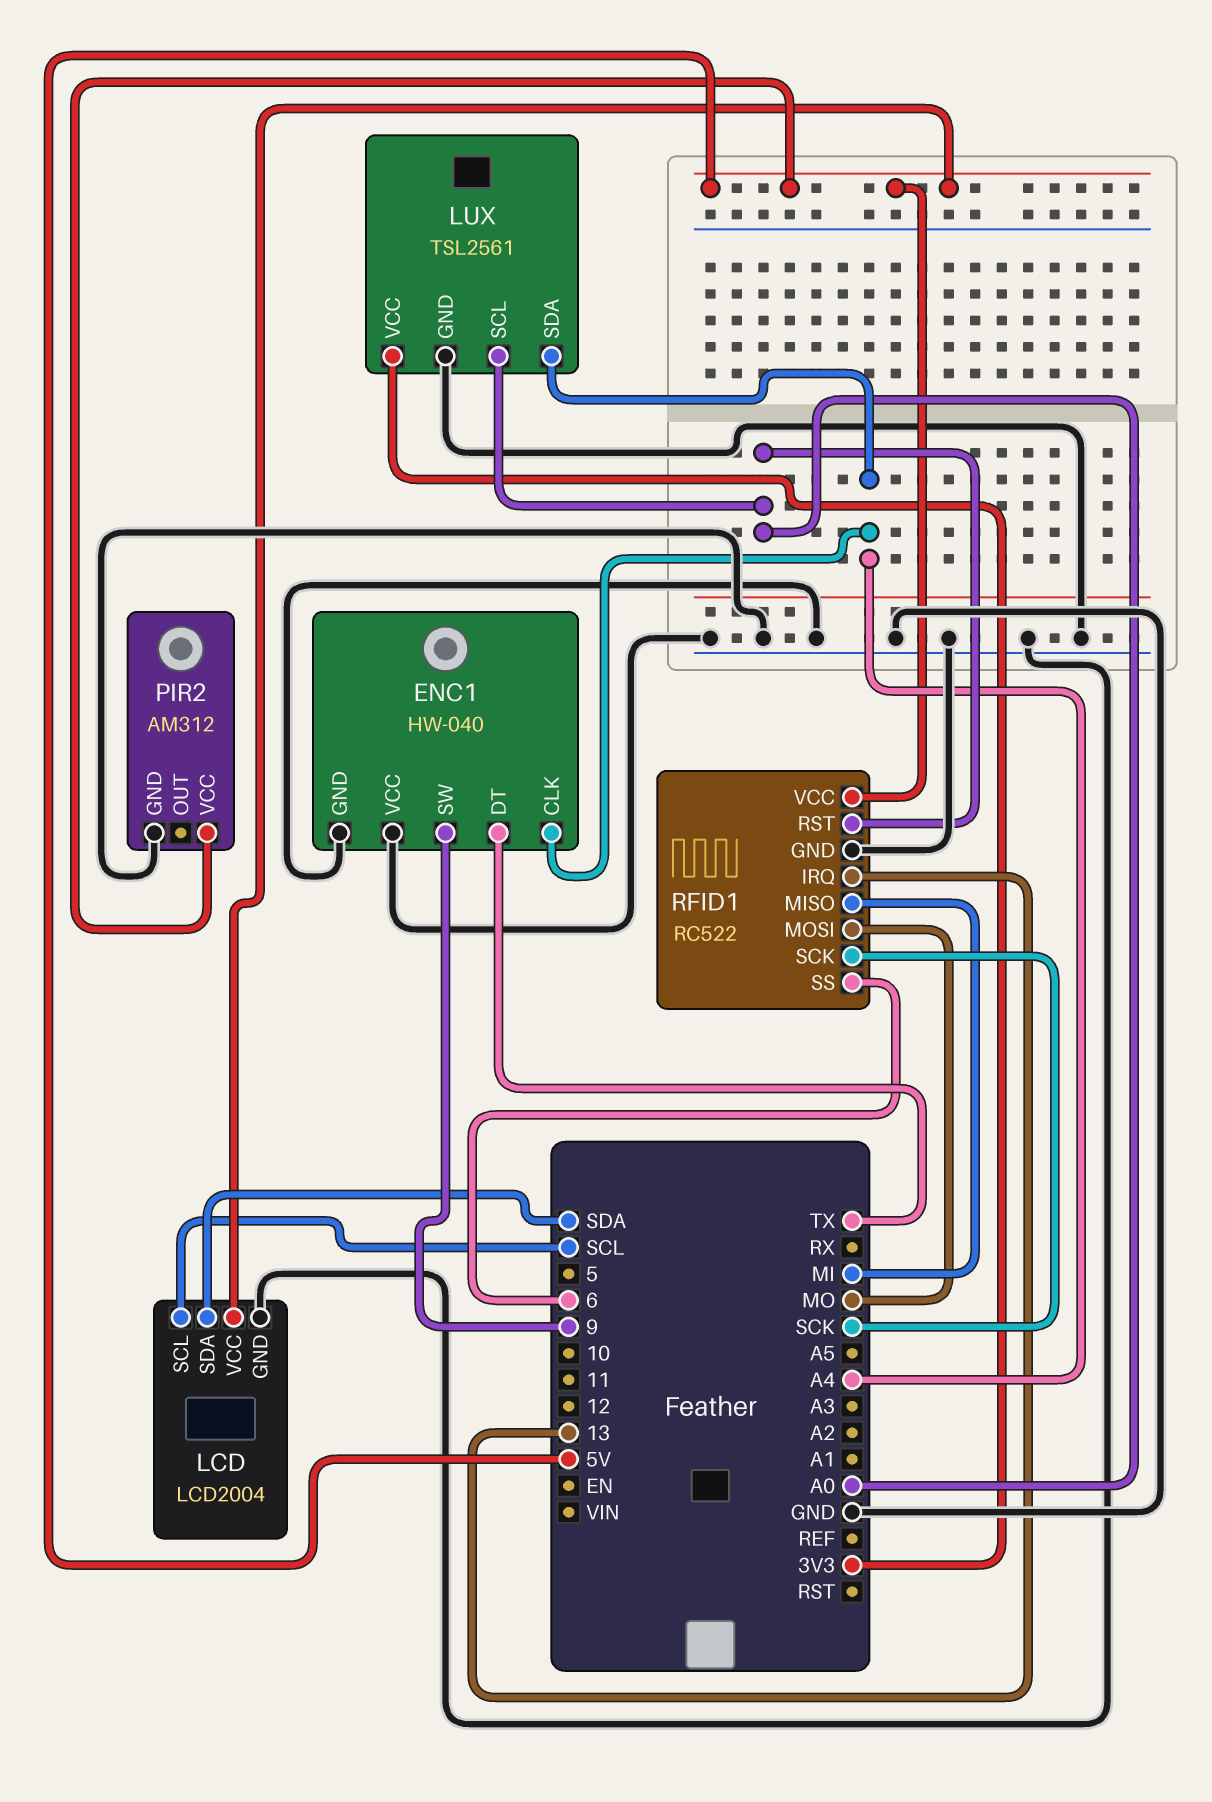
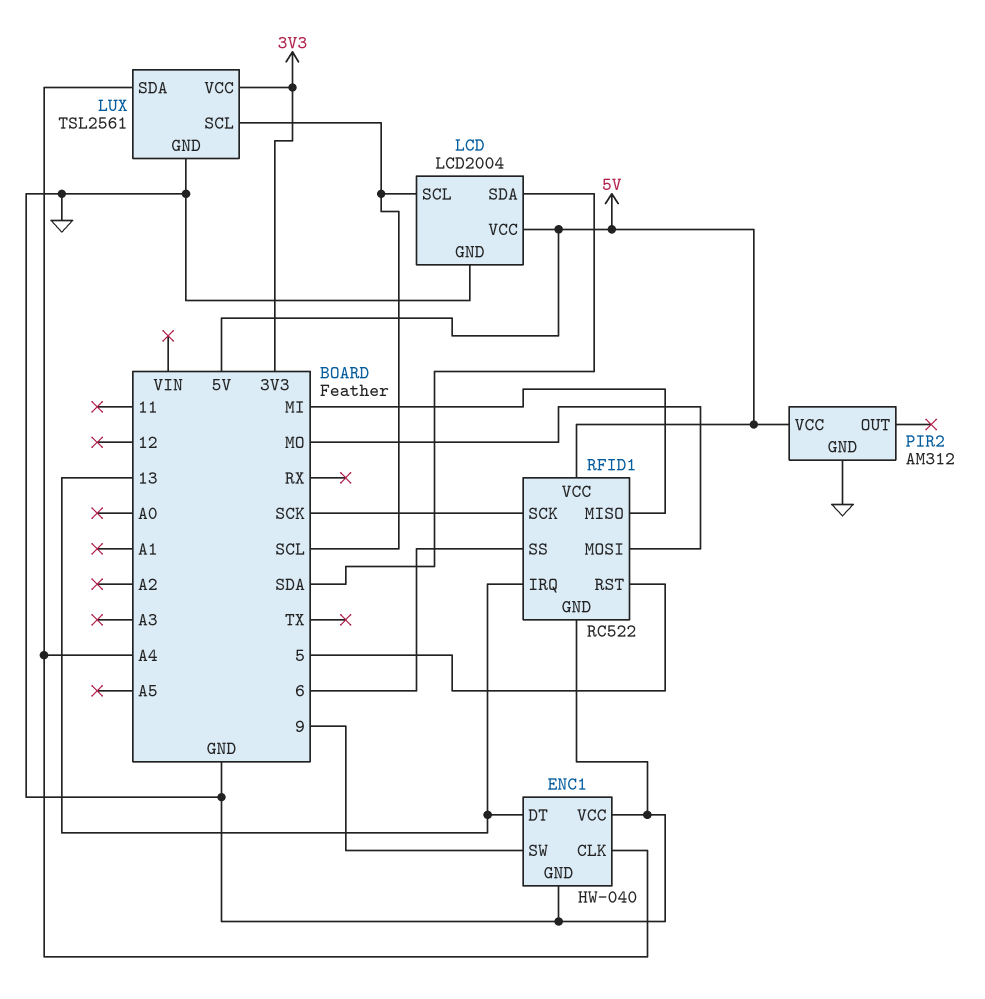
ENC1 pin DT: TX -> 13
LUX pin SCL: A0 -> SCL
RFID1 pin RST: A0 -> 5

